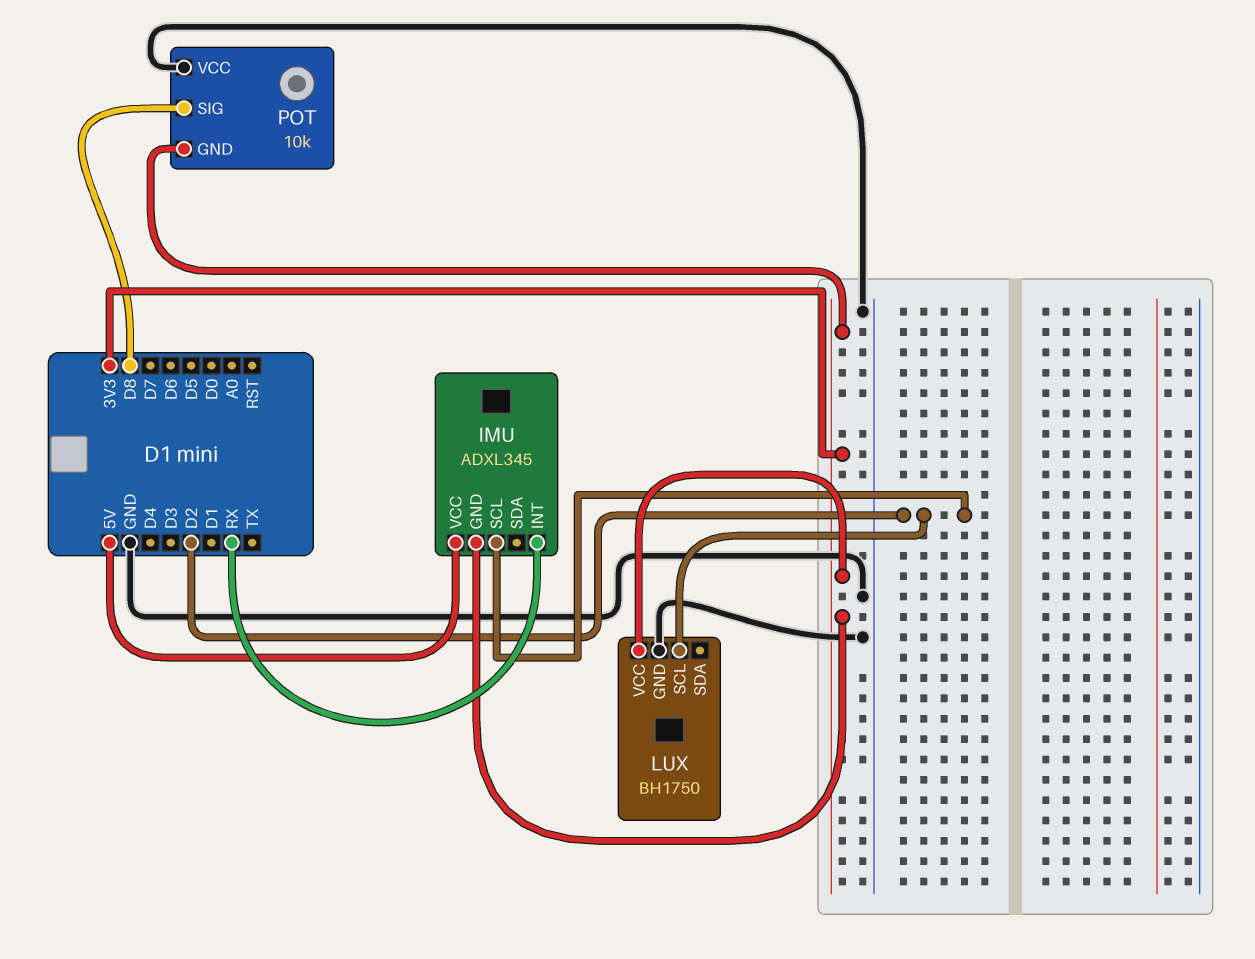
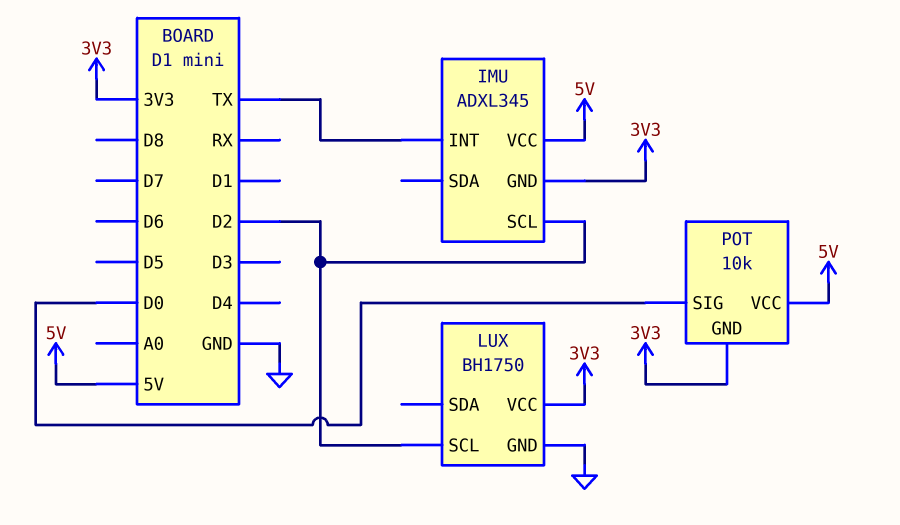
IMU pin INT: RX -> TX
POT pin SIG: D8 -> D0
POT pin VCC: GND -> 5V

